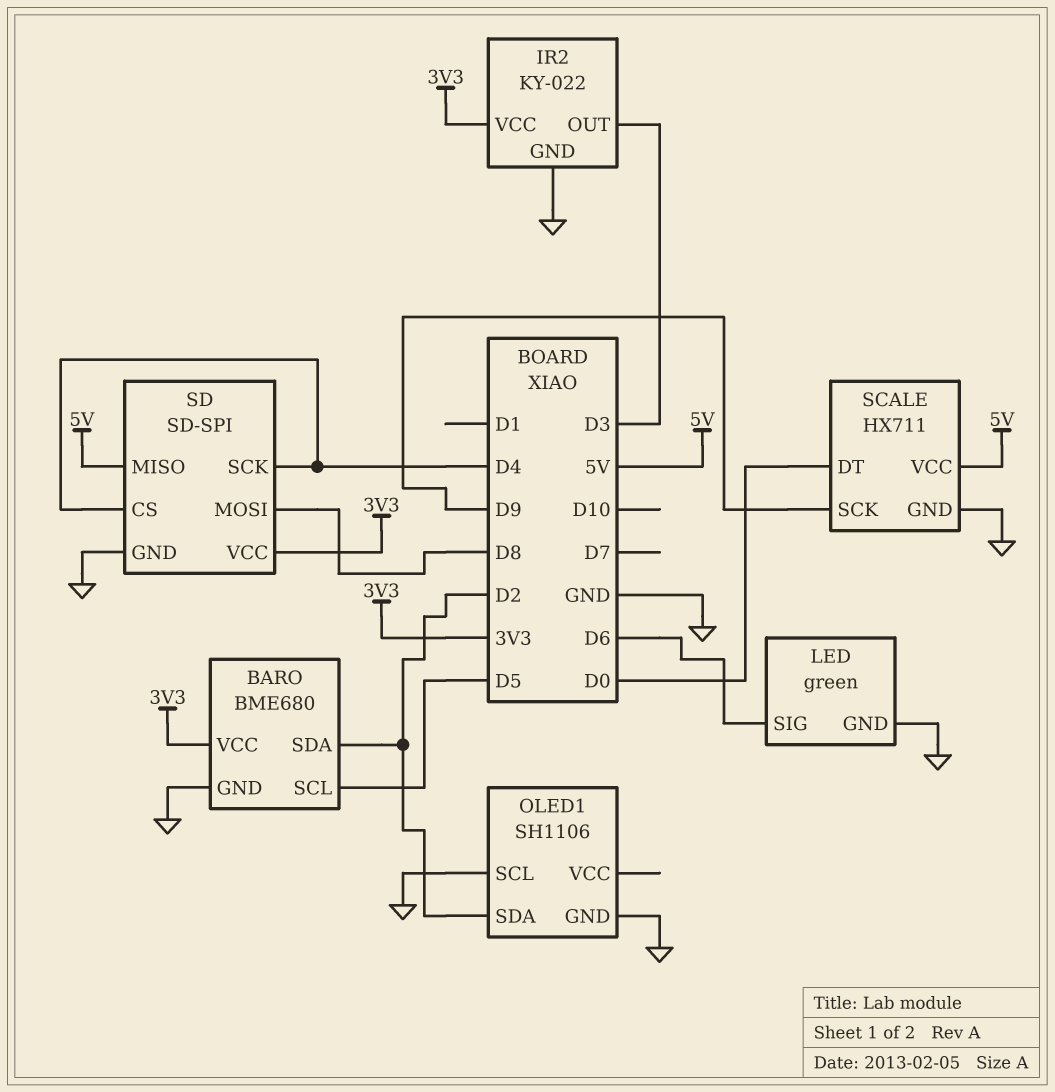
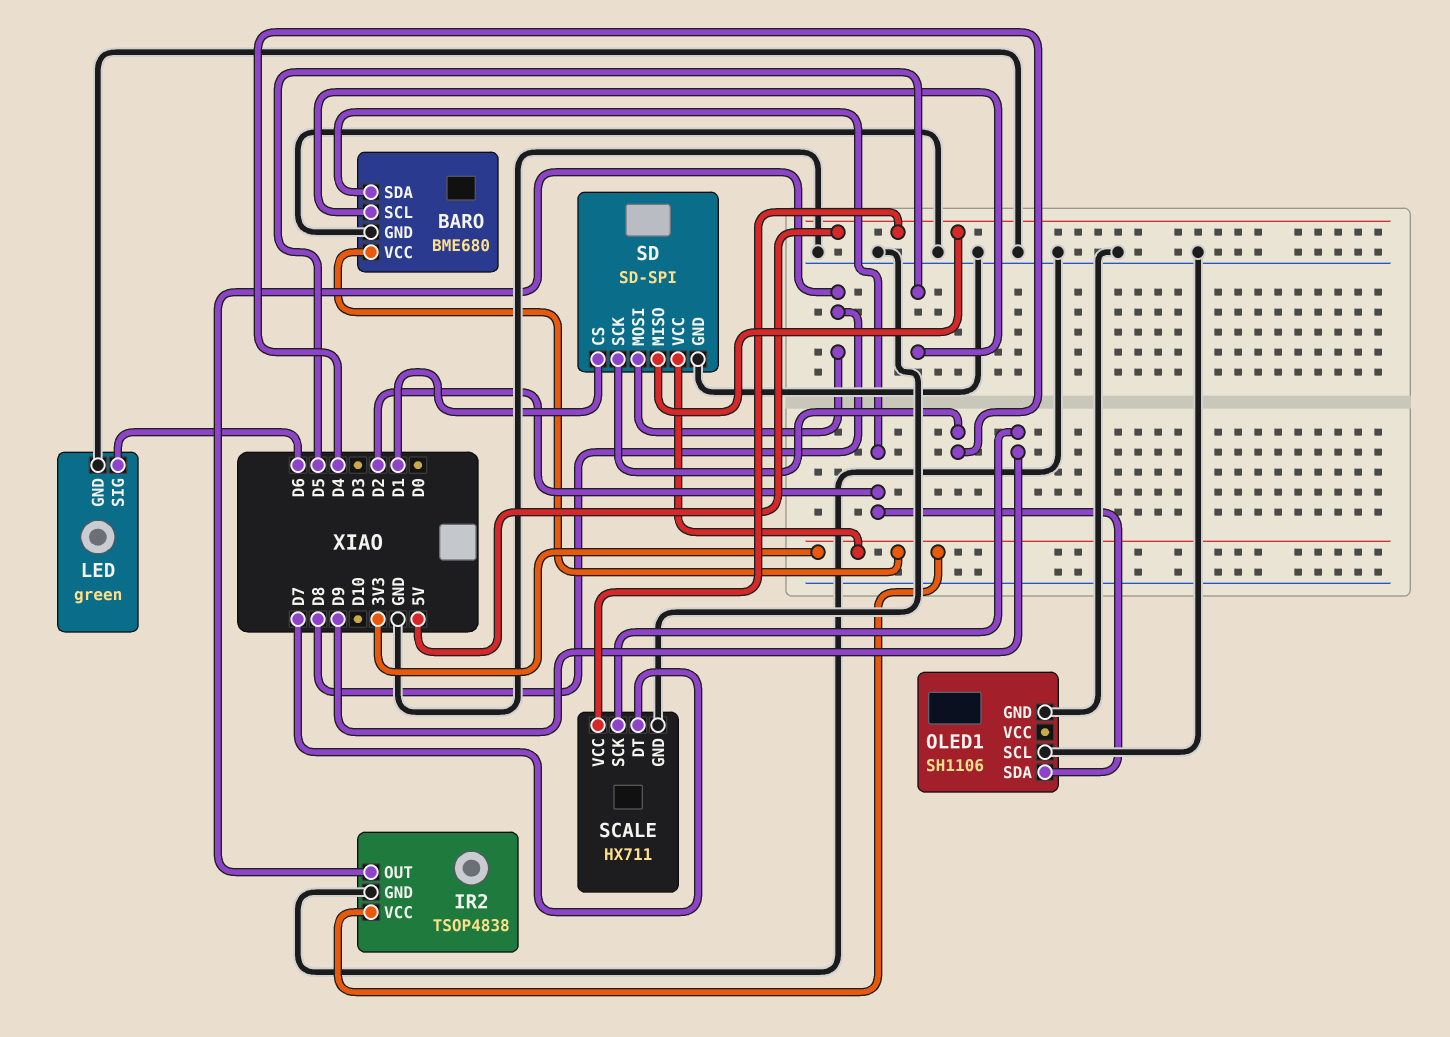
IR2: KY-022 -> TSOP4838
IR2 pin OUT: D3 -> D8
SCALE pin DT: D0 -> D7
SD pin CS: D4 -> D1

